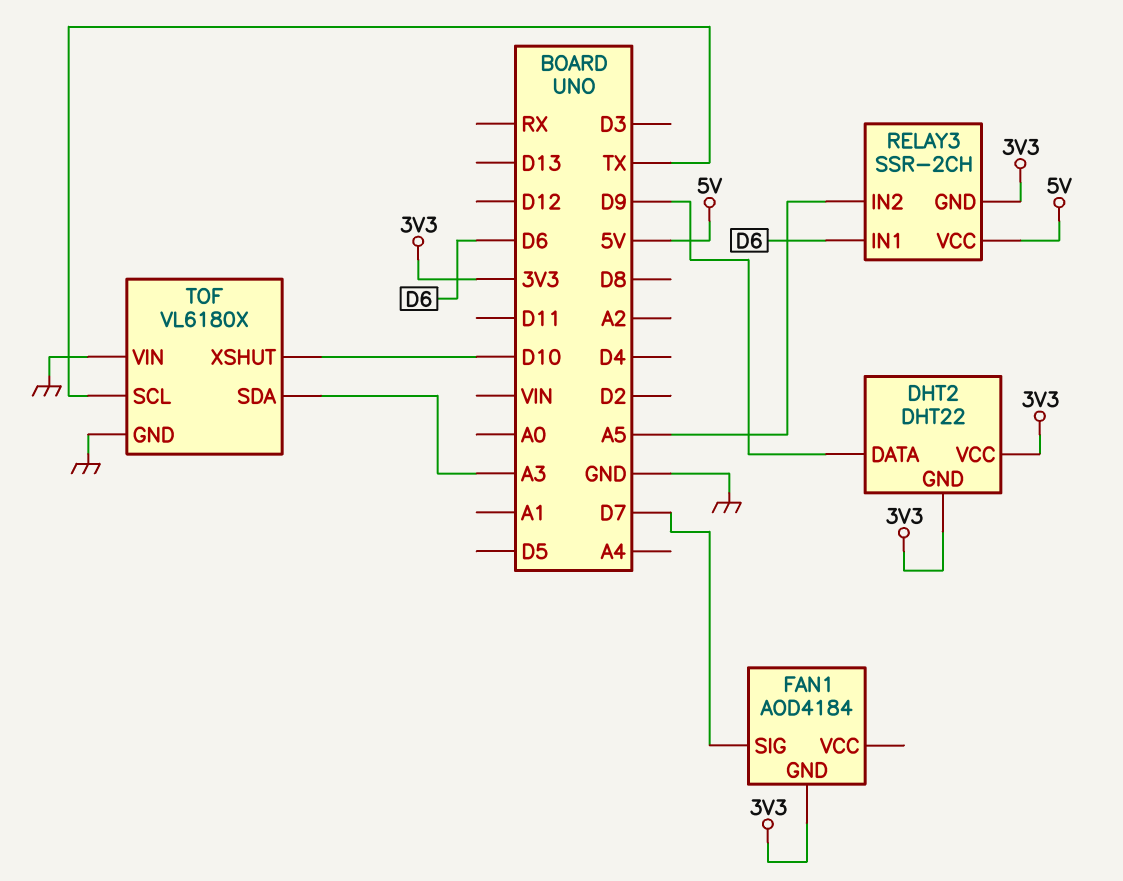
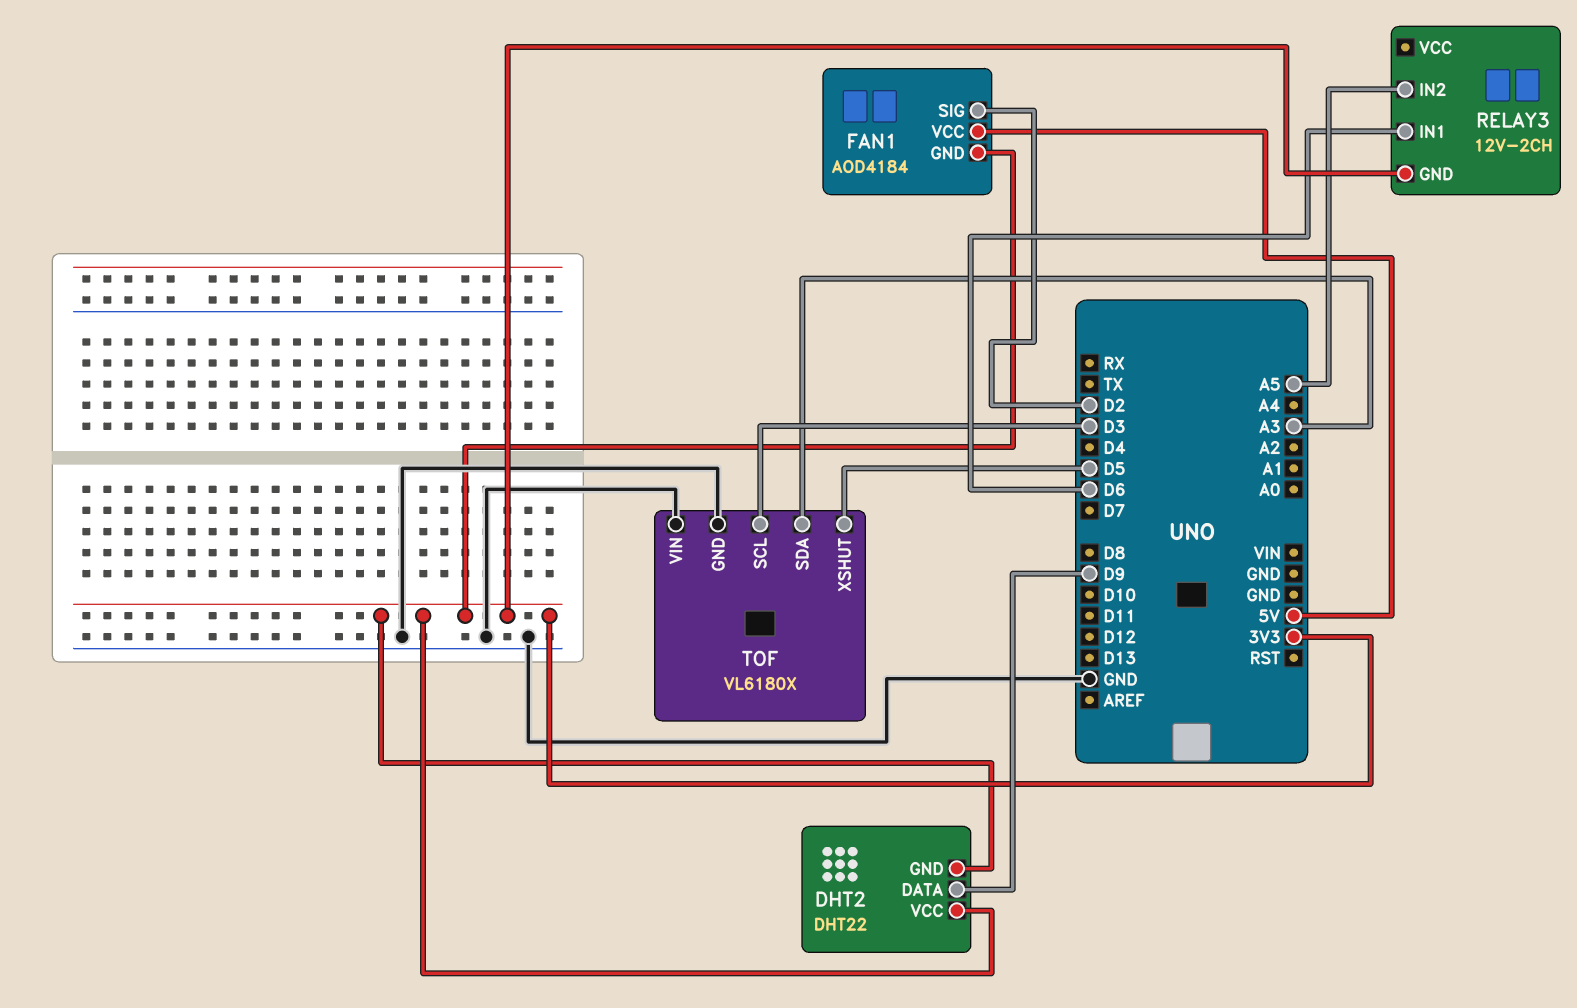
FAN1 pin SIG: D7 -> D2
FAN1 pin VCC: none -> 5V
RELAY3: SSR-2CH -> 12V-2CH
RELAY3 pin VCC: 5V -> none
TOF pin SCL: TX -> D3
TOF pin XSHUT: D10 -> D5

